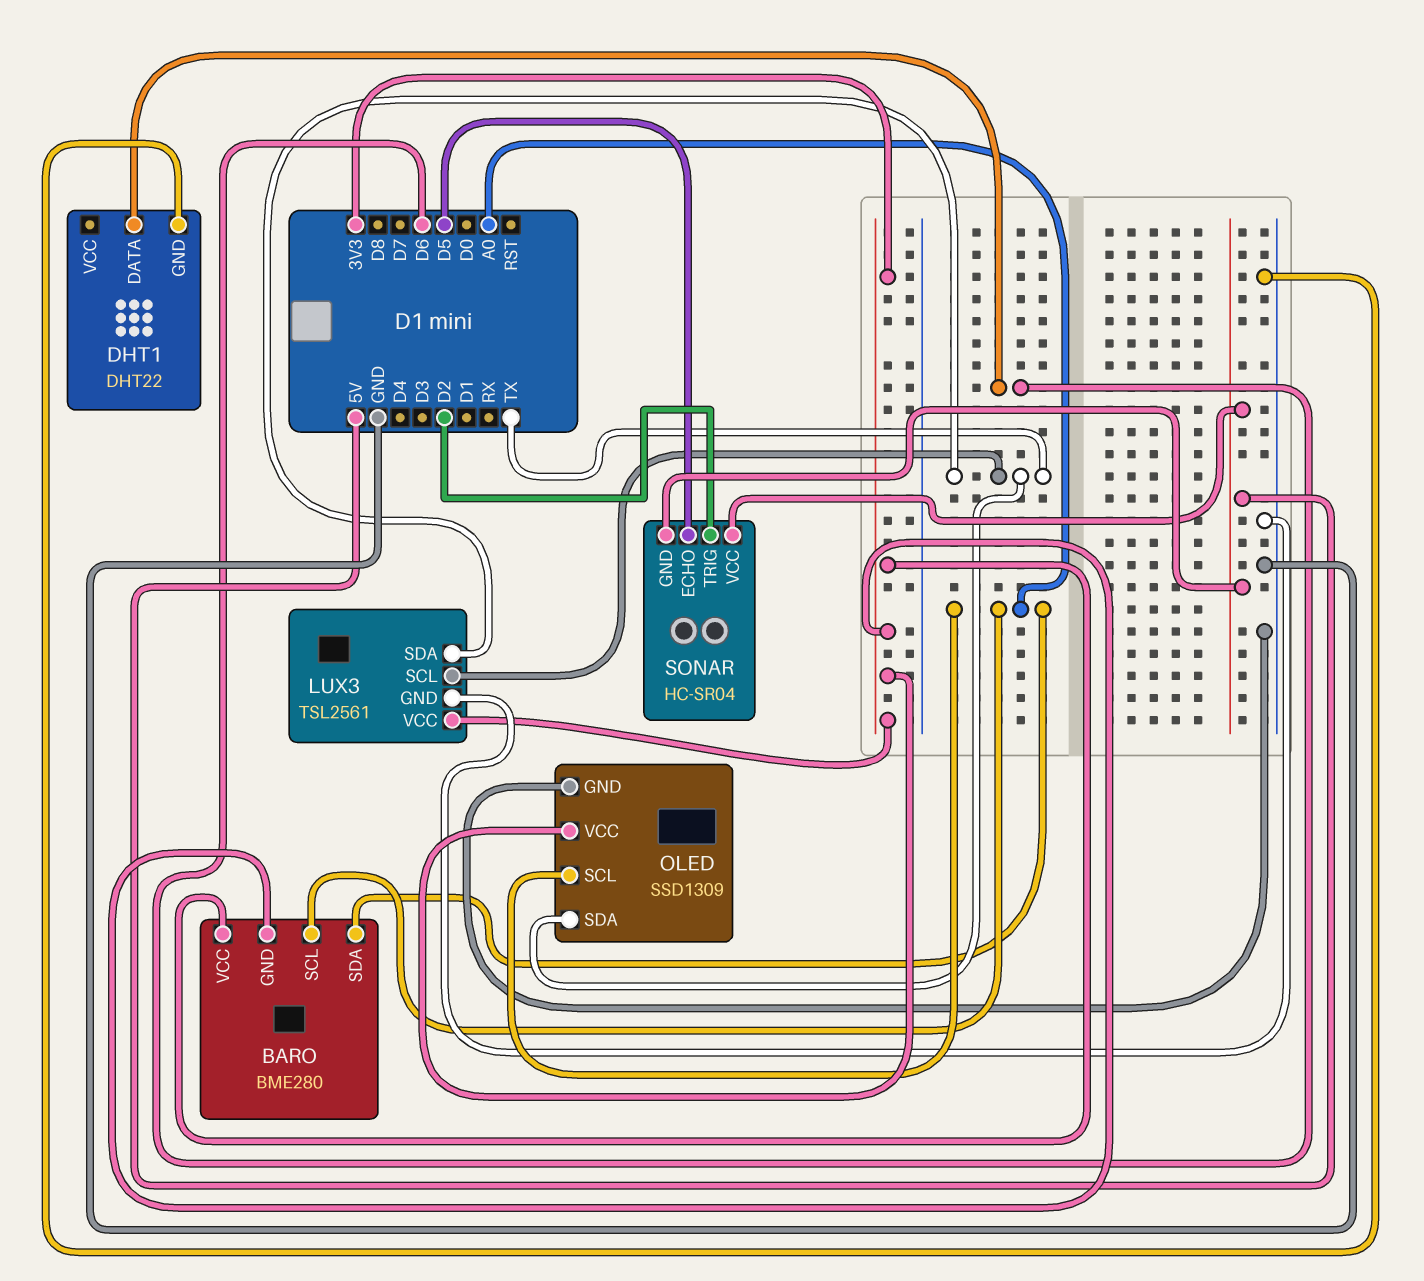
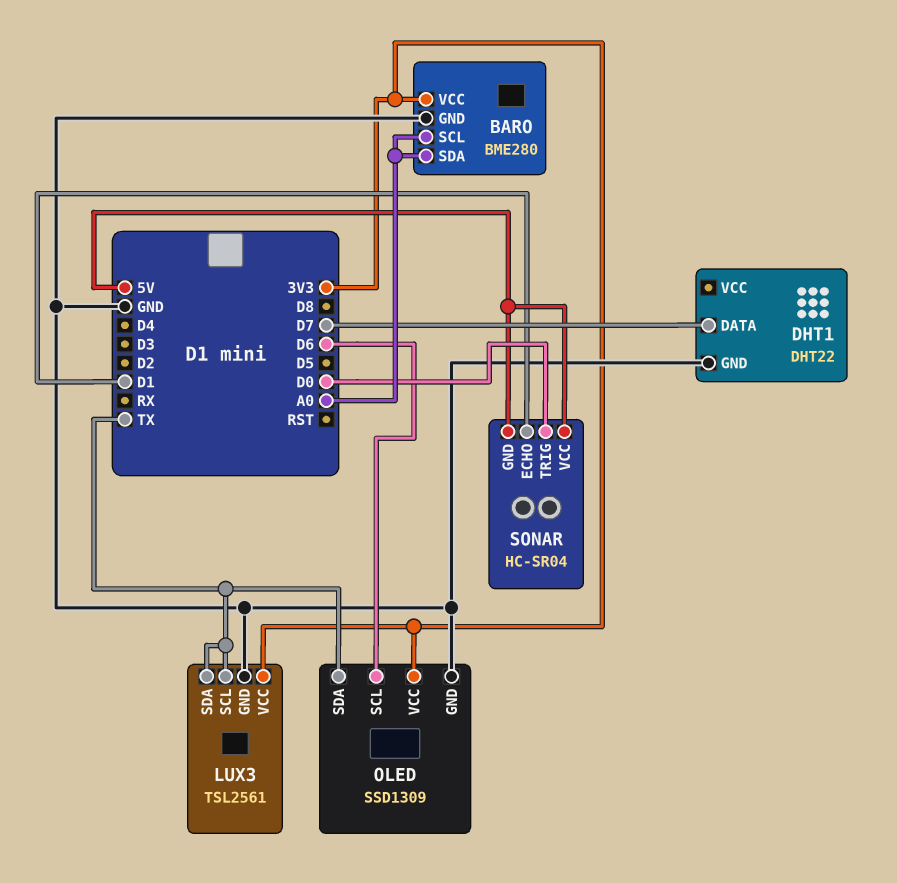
BARO pin GND: 3V3 -> GND
DHT1 pin DATA: D6 -> D7
OLED pin SCL: A0 -> D6
SONAR pin ECHO: D5 -> D1
SONAR pin TRIG: D2 -> D0

